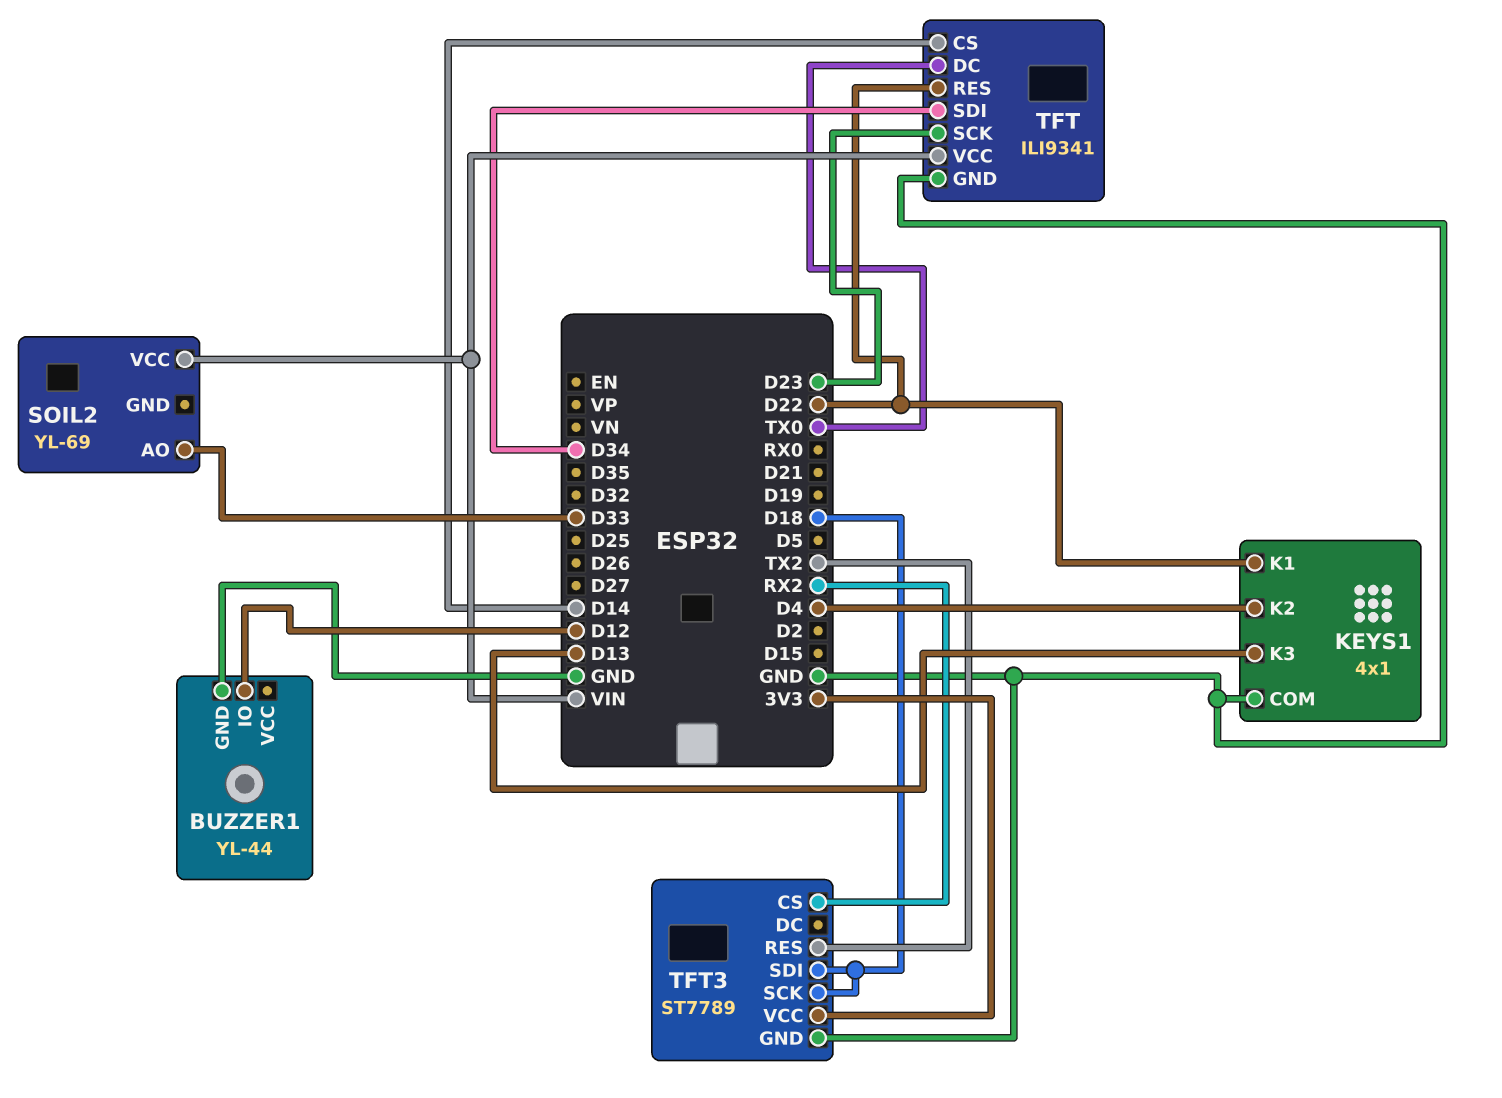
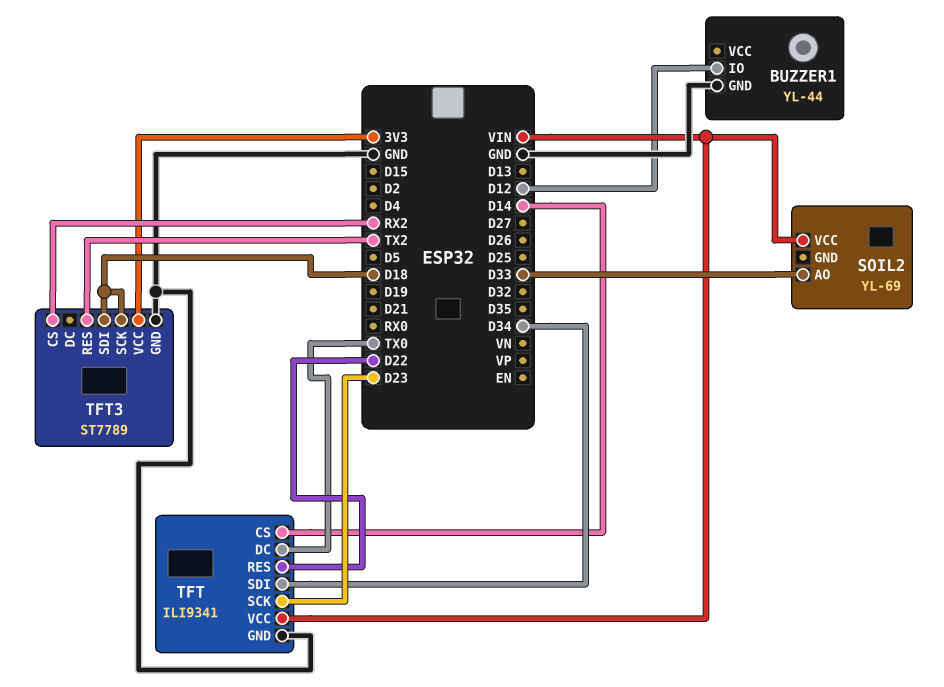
KEYS1: 4x1 -> none
KEYS1 pin COM: GND -> none
KEYS1 pin K1: D22 -> none
KEYS1 pin K2: D4 -> none
KEYS1 pin K3: D13 -> none

